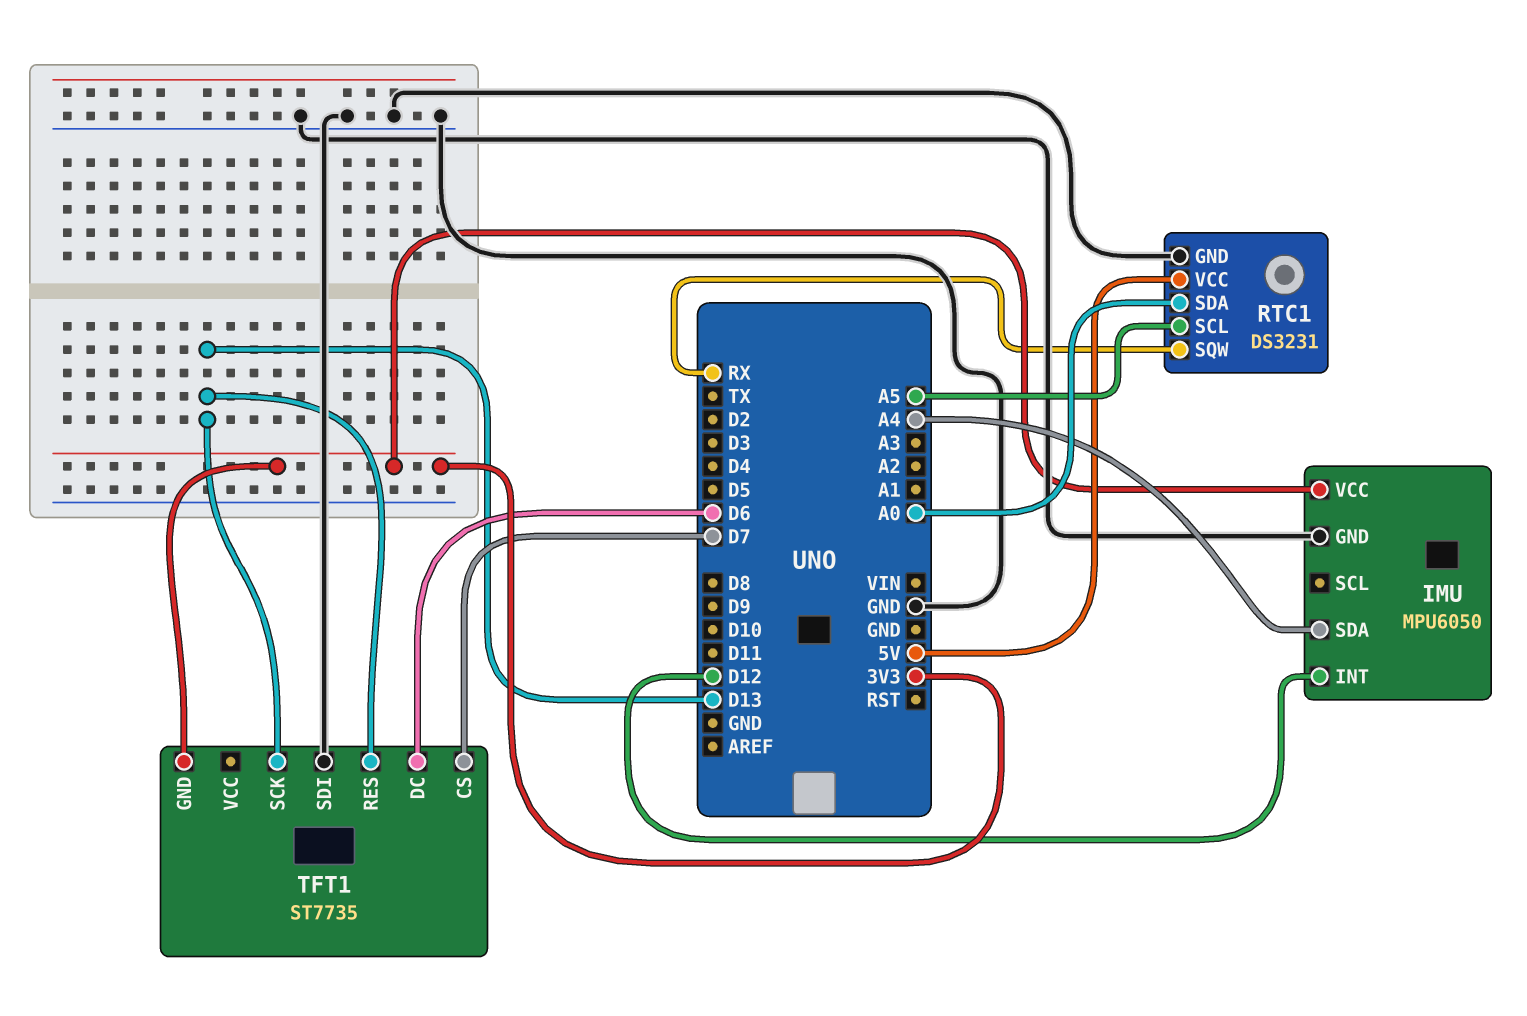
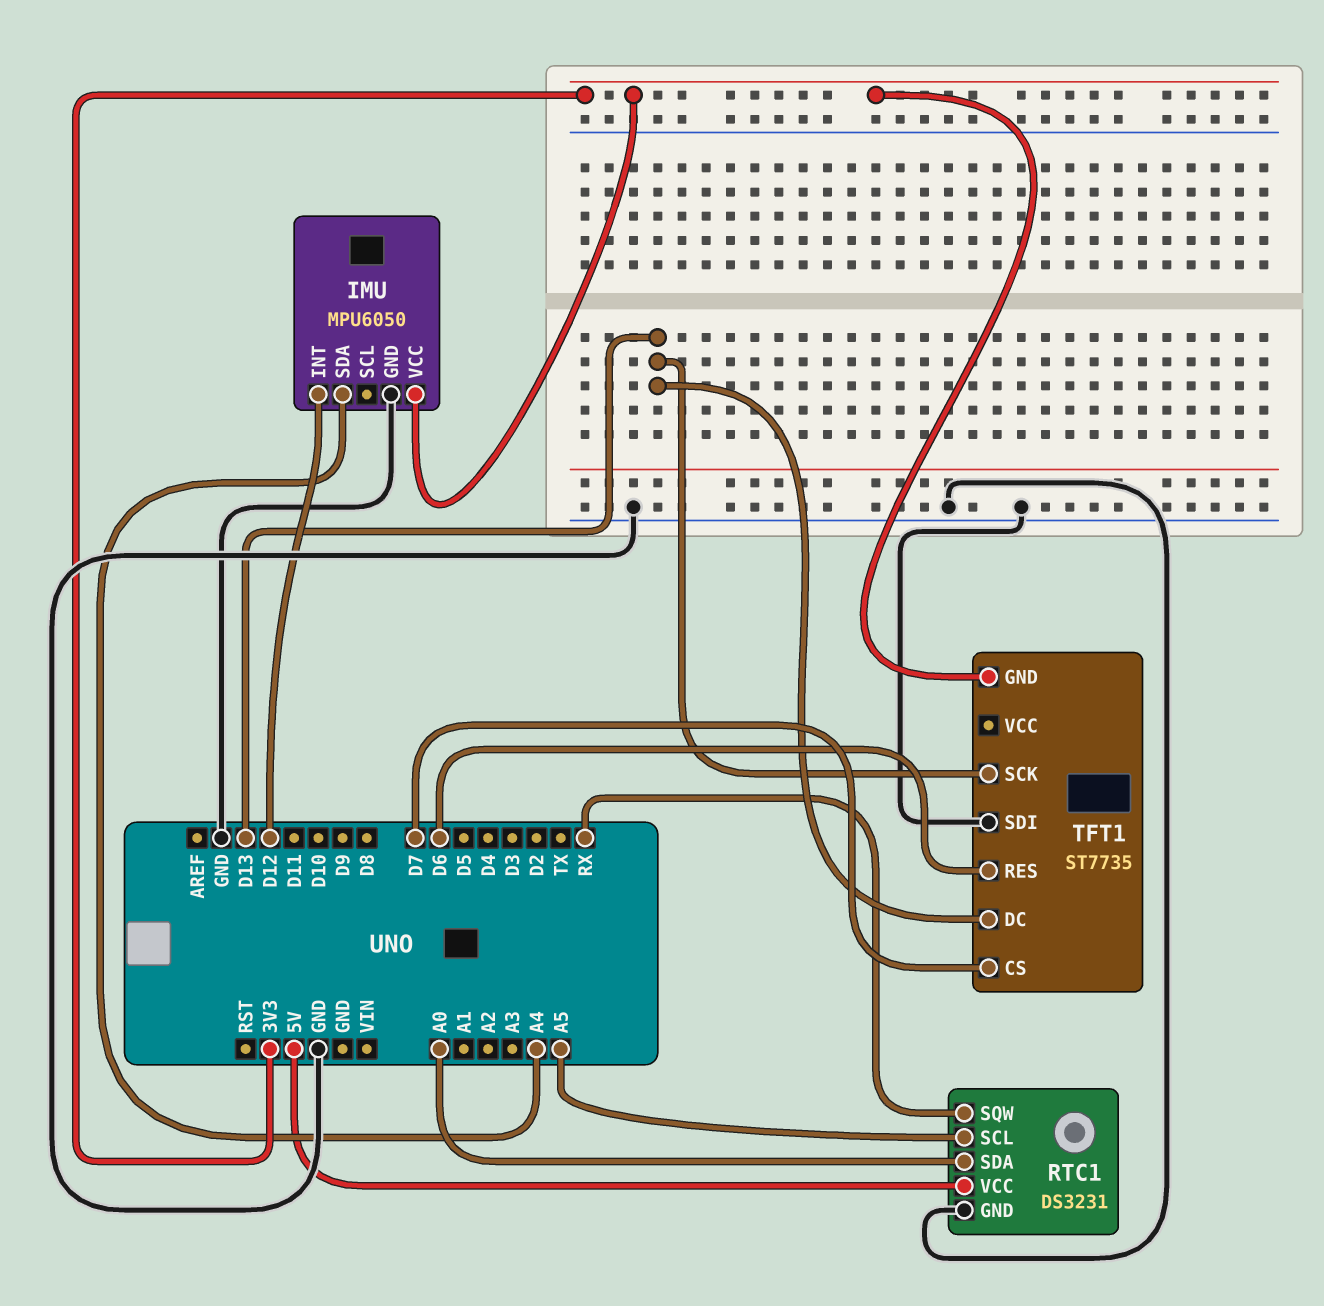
TFT1 pin DC: D6 -> D13
TFT1 pin RES: D13 -> D6

